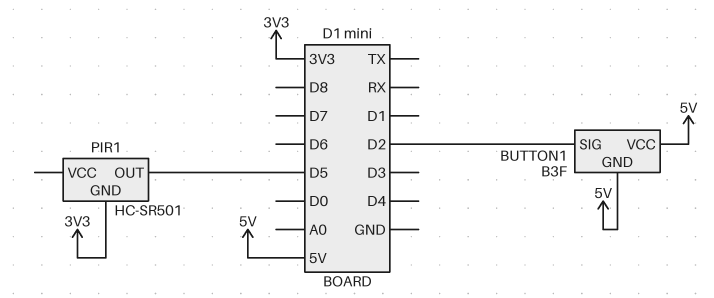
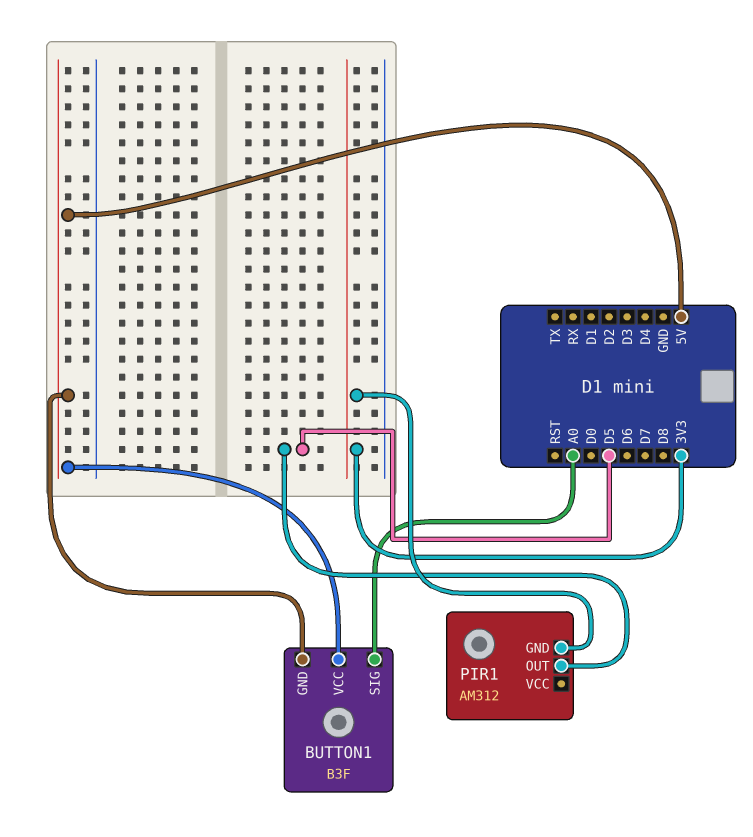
BUTTON1 pin SIG: D2 -> A0
PIR1: HC-SR501 -> AM312

